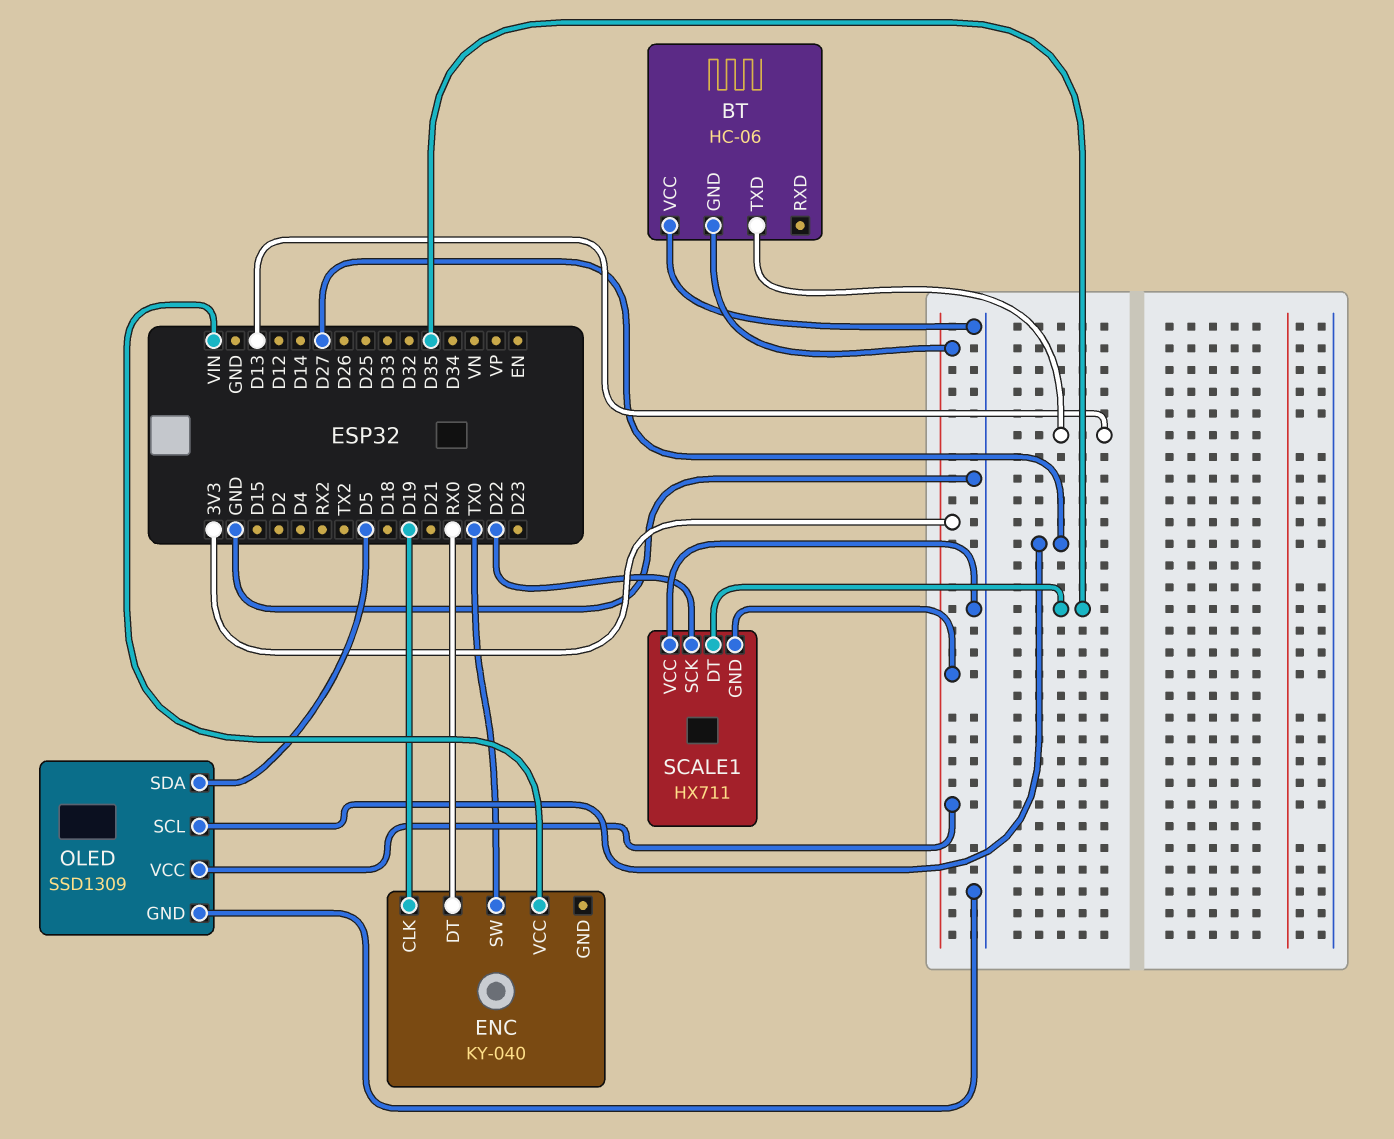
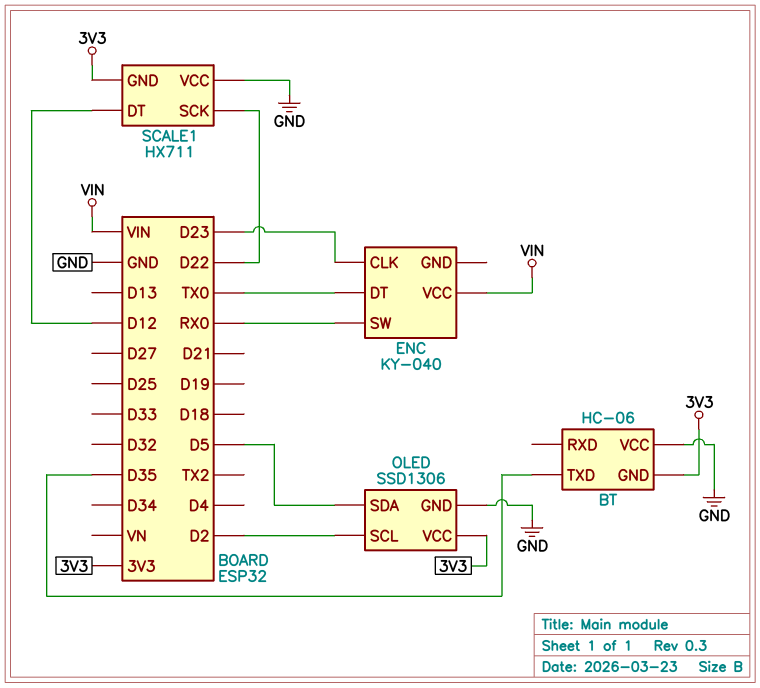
BT pin TXD: D13 -> D35
ENC pin CLK: D19 -> D23
ENC pin DT: RX0 -> TX0
ENC pin SW: TX0 -> RX0
OLED: SSD1309 -> SSD1306
OLED pin SCL: D27 -> D2
SCALE1 pin DT: D35 -> D12

